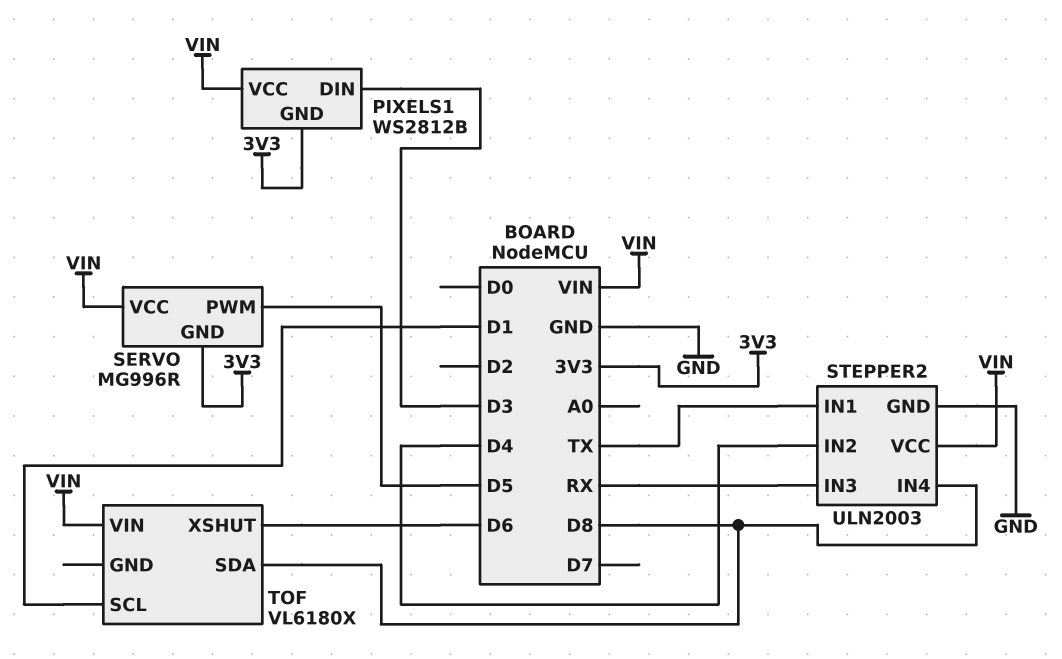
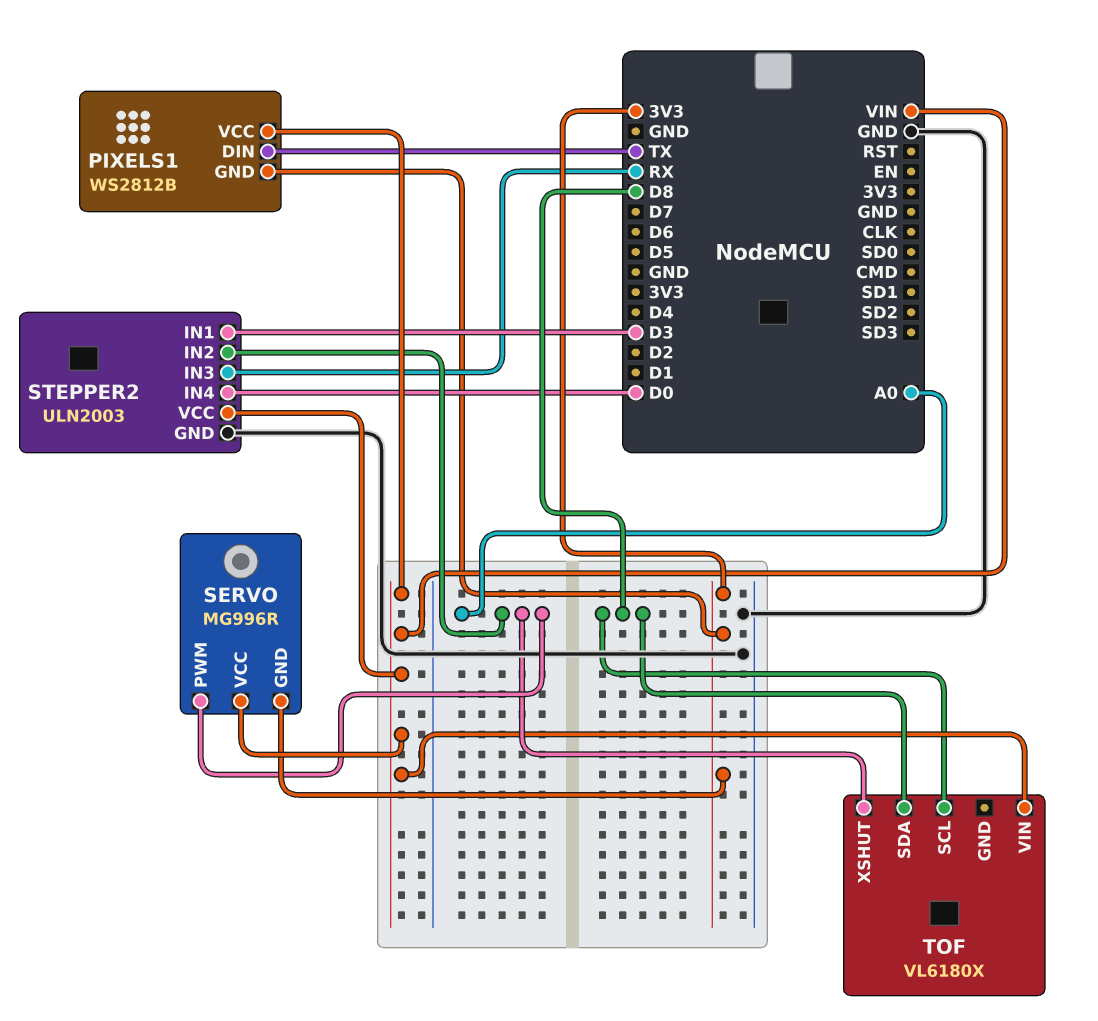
PIXELS1 pin DIN: D3 -> TX
SERVO pin PWM: D5 -> A0
STEPPER2 pin IN1: TX -> D3
STEPPER2 pin IN2: D4 -> A0
STEPPER2 pin IN4: D8 -> D0
TOF pin SCL: D1 -> D8
TOF pin XSHUT: D6 -> A0

